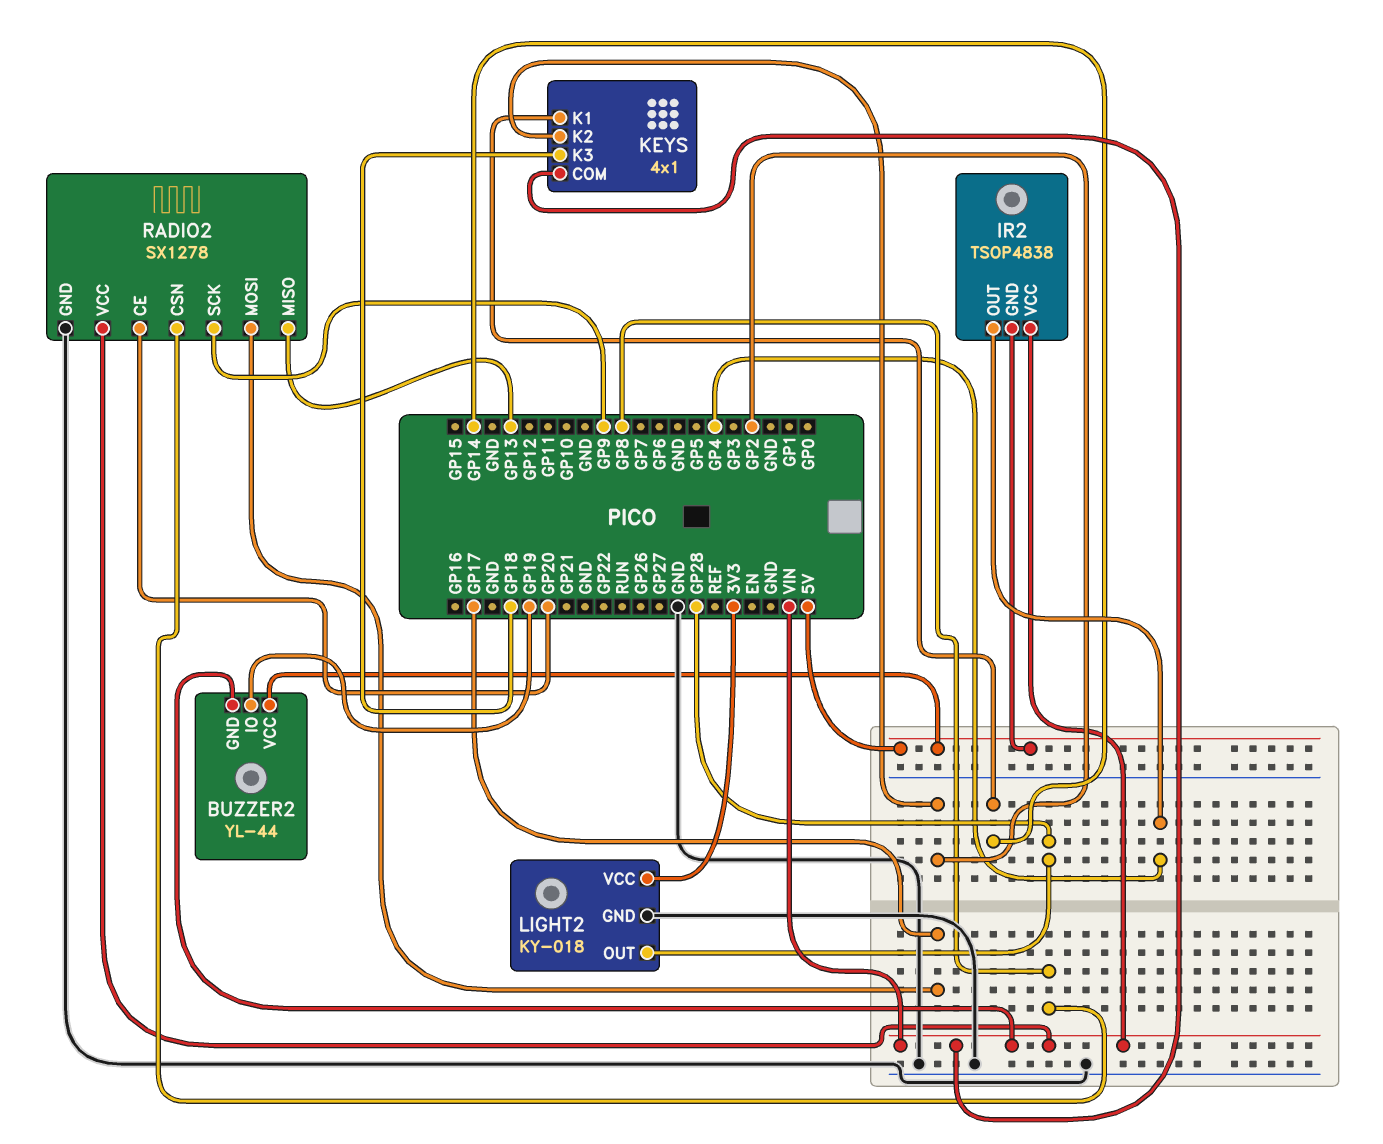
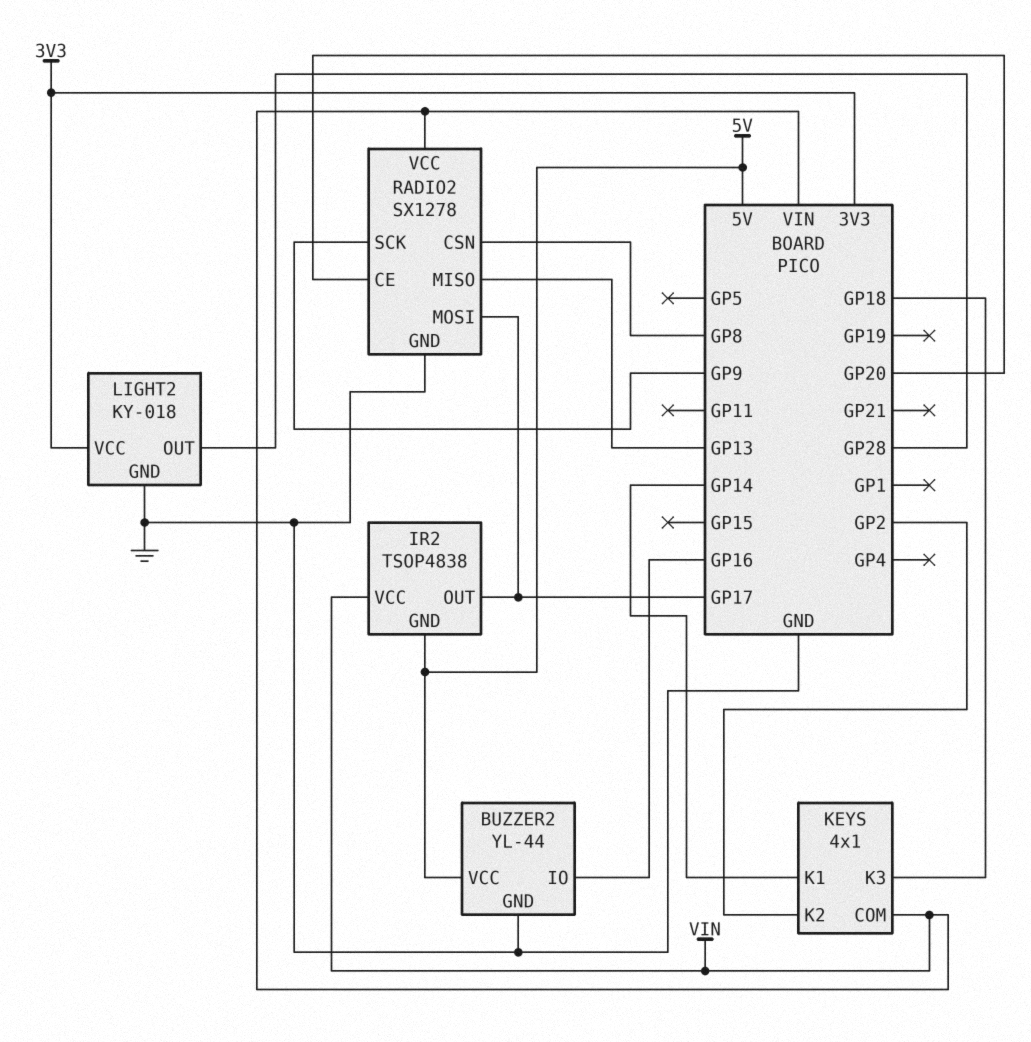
BUZZER2 pin GND: VIN -> GND
BUZZER2 pin IO: GP19 -> GP16
IR2 pin OUT: GP4 -> GP17

